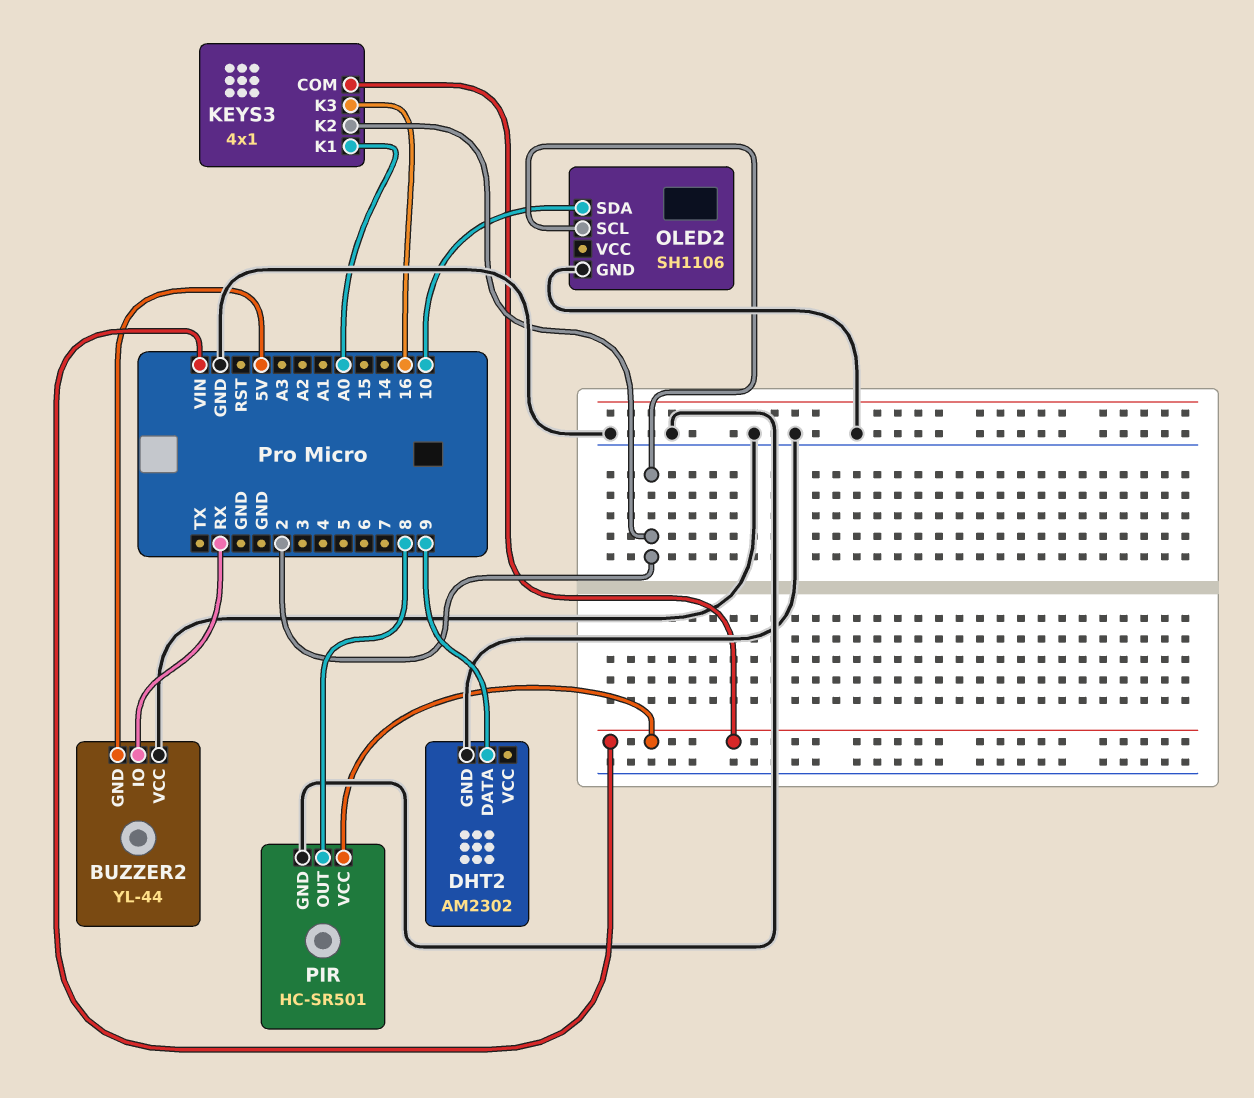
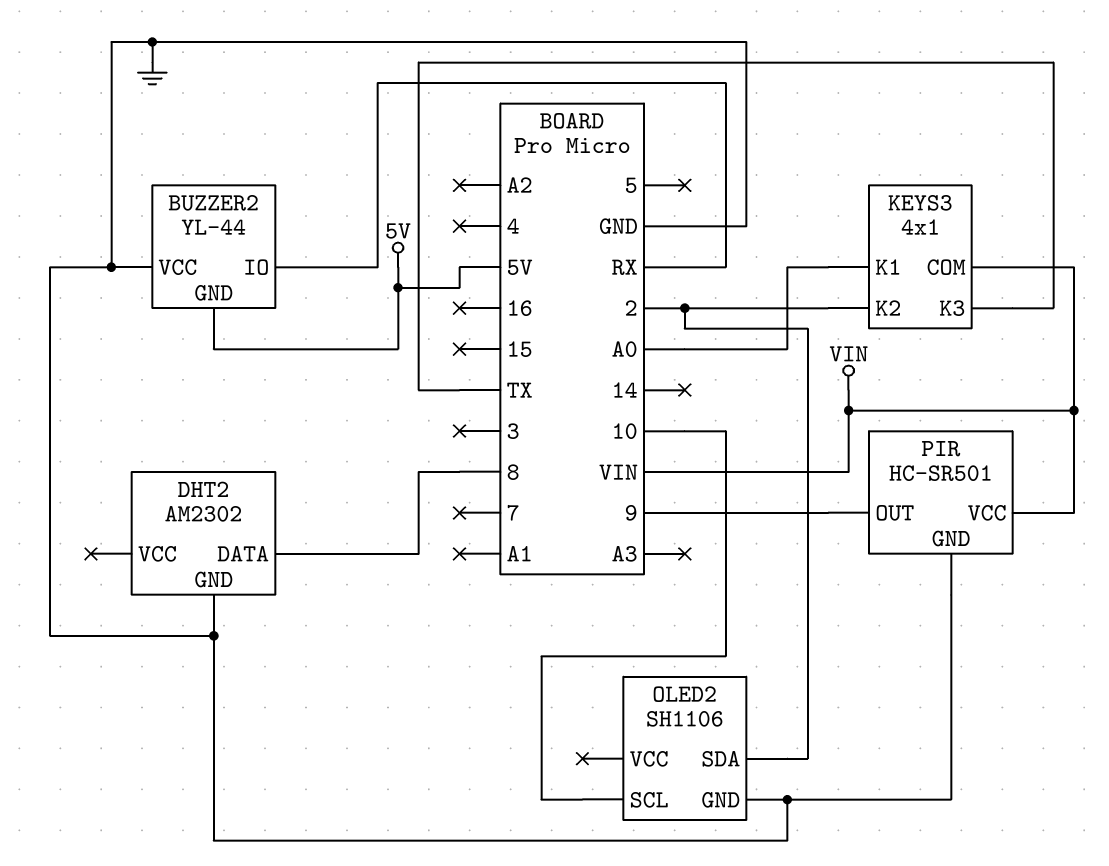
DHT2 pin DATA: 9 -> 8
KEYS3 pin K3: 16 -> TX
OLED2 pin SCL: 2 -> 10
OLED2 pin SDA: 10 -> 2
PIR pin OUT: 8 -> 9

